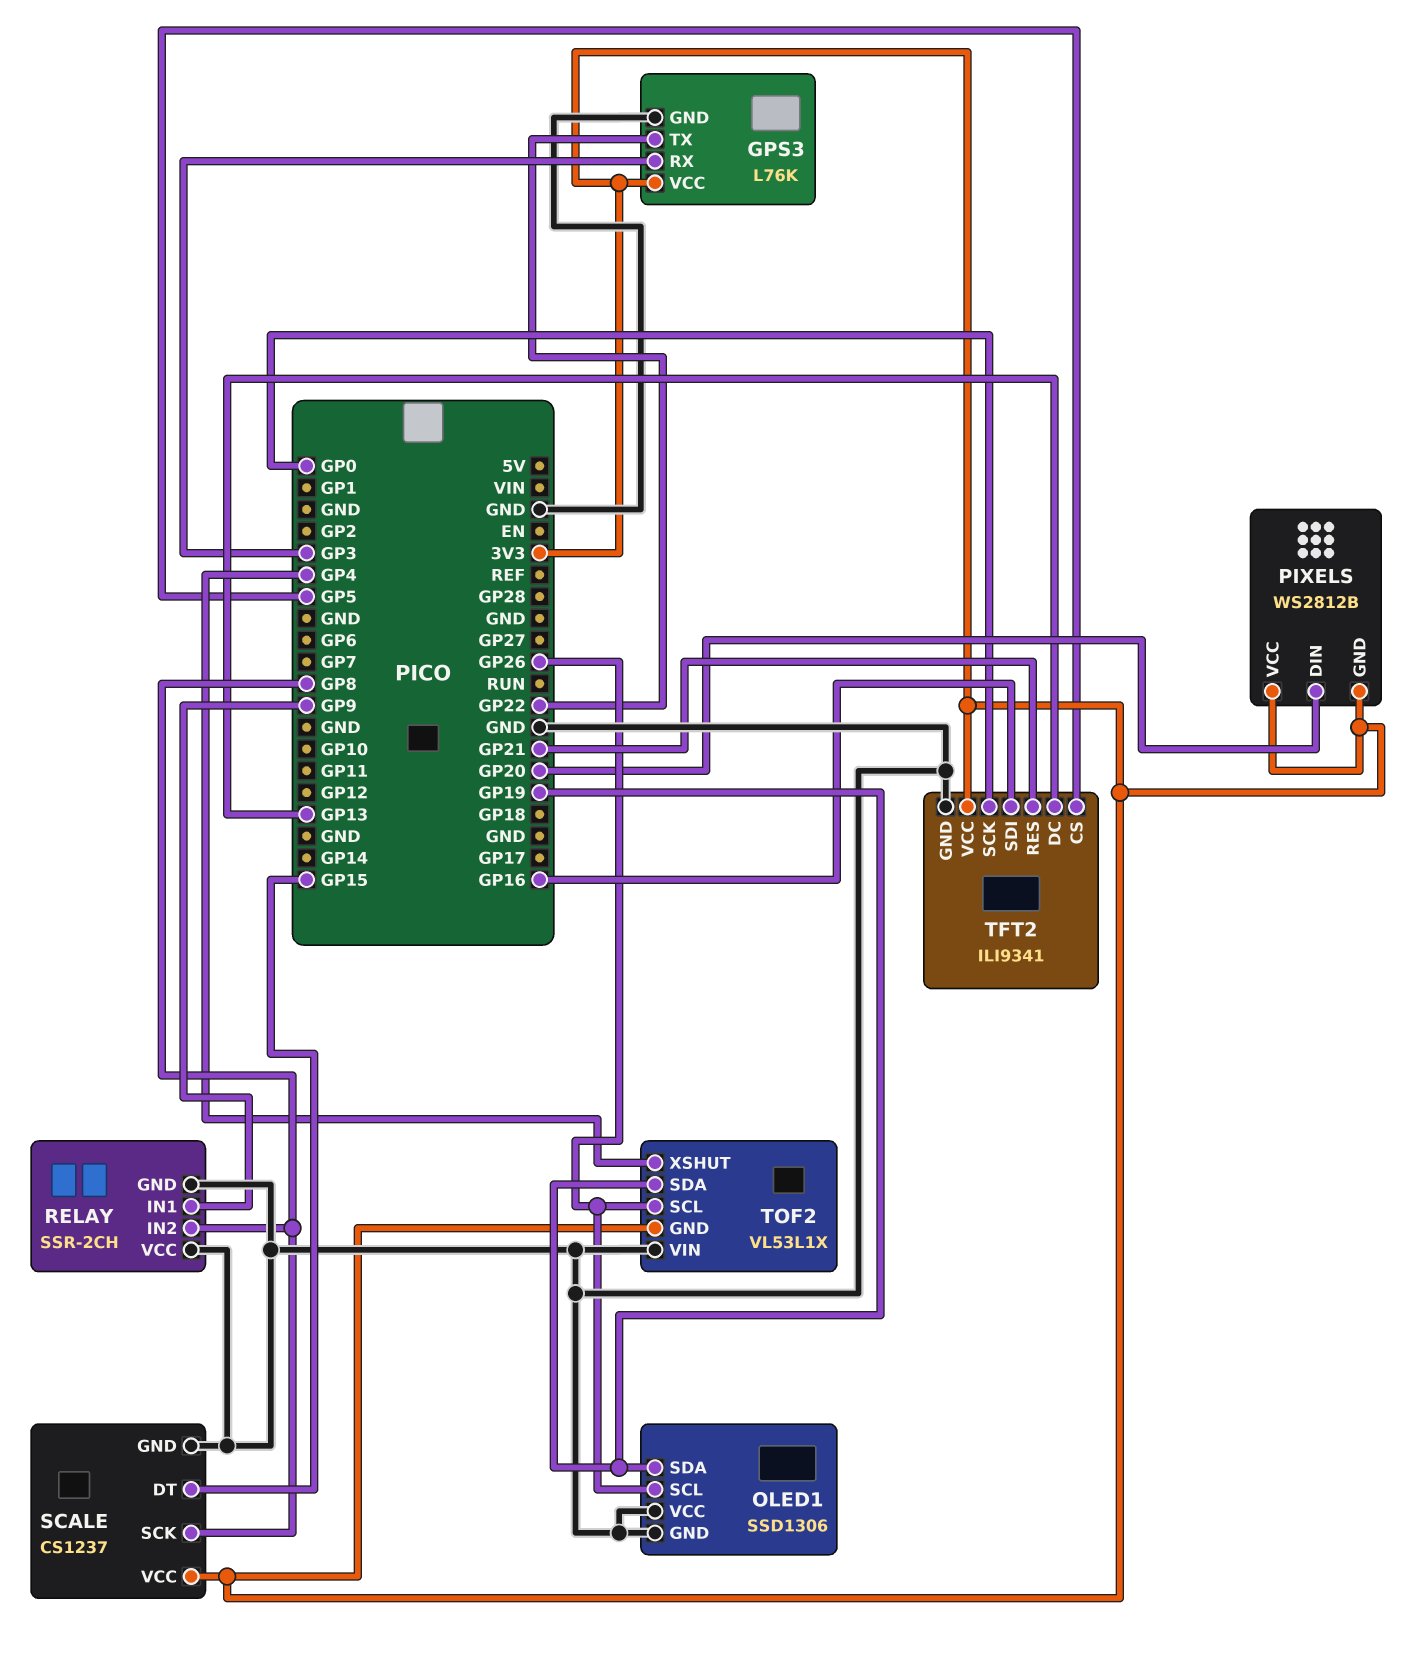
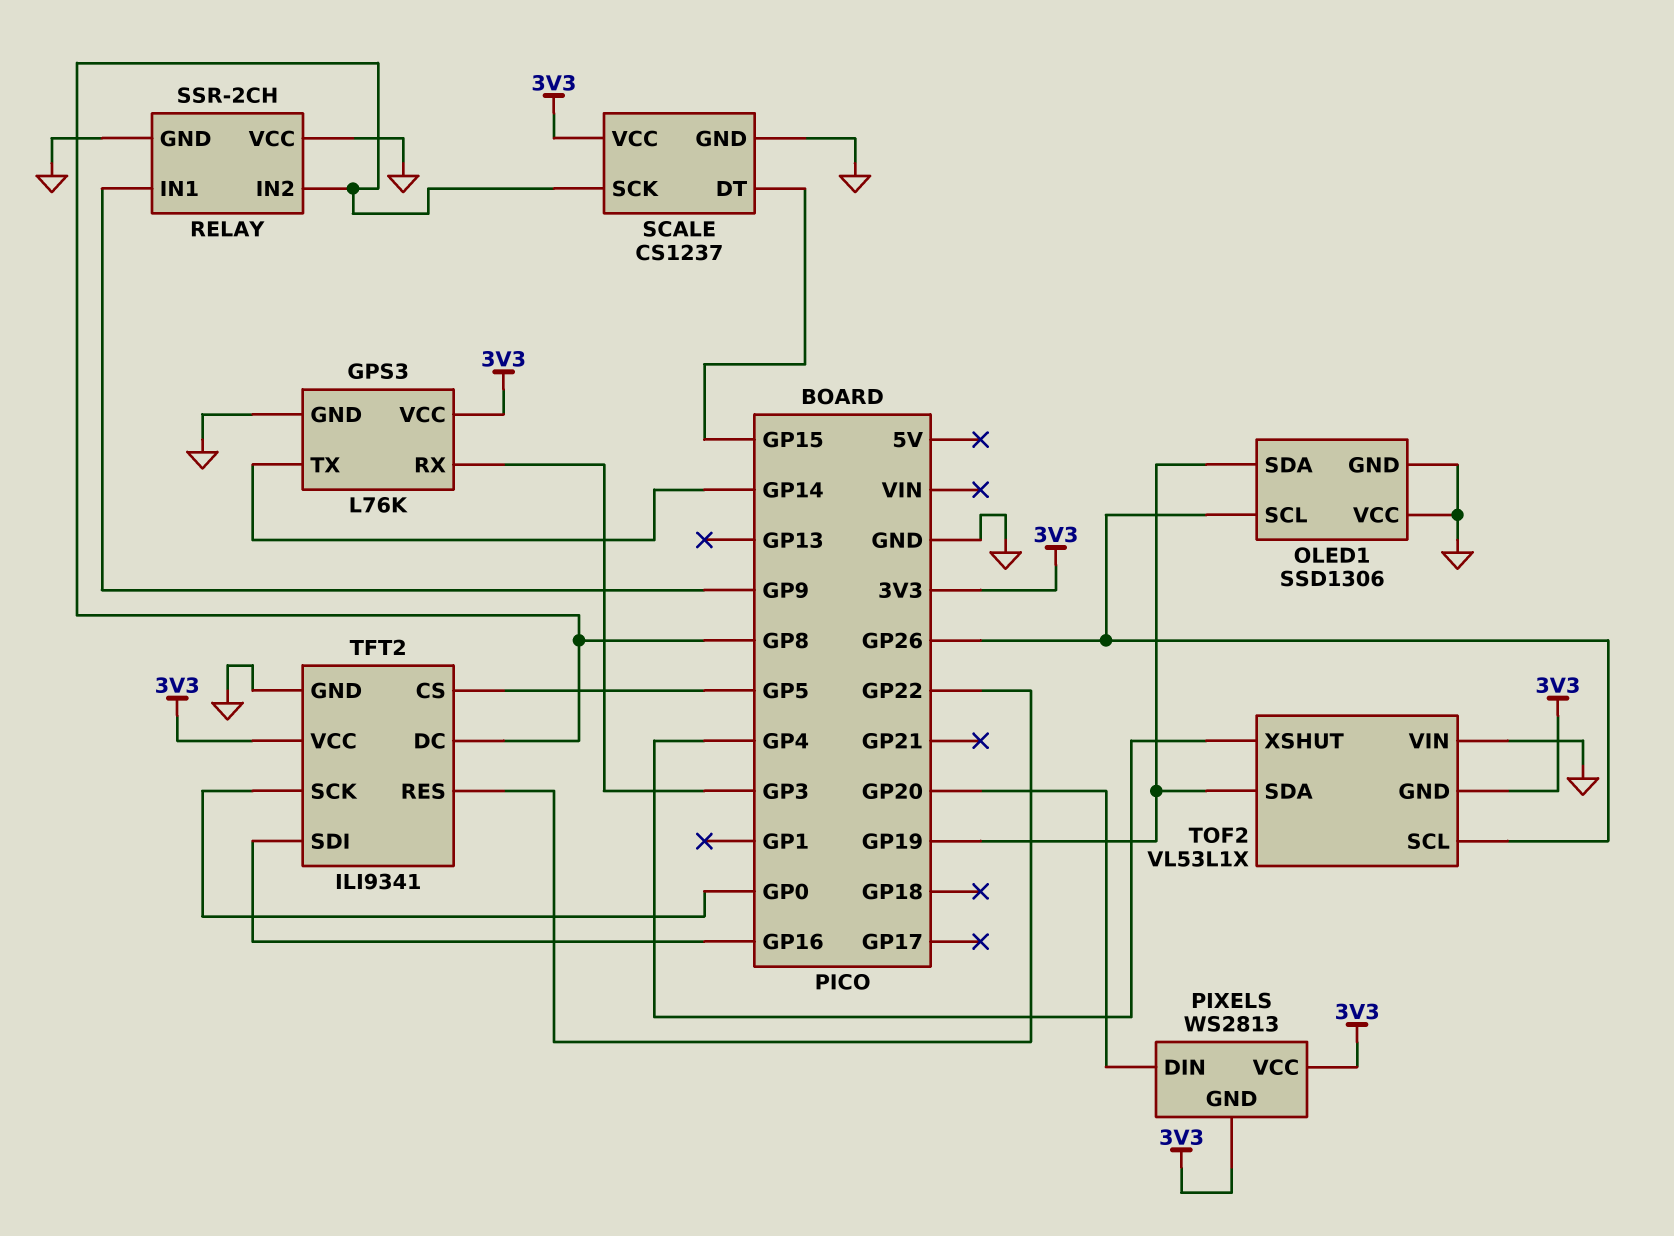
GPS3 pin TX: GP22 -> GP14
PIXELS: WS2812B -> WS2813
TFT2 pin DC: GP13 -> GP8
TFT2 pin RES: GP21 -> GP22

